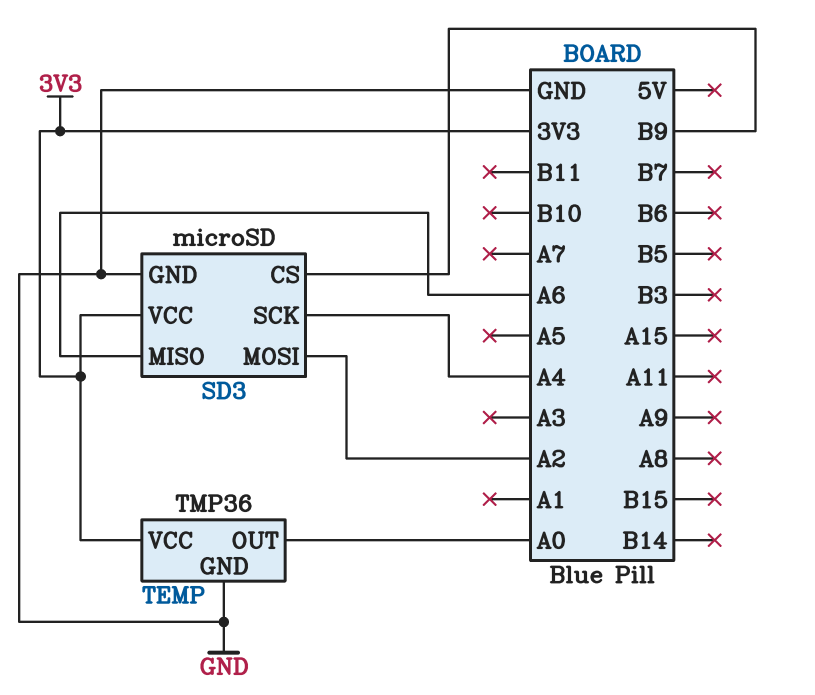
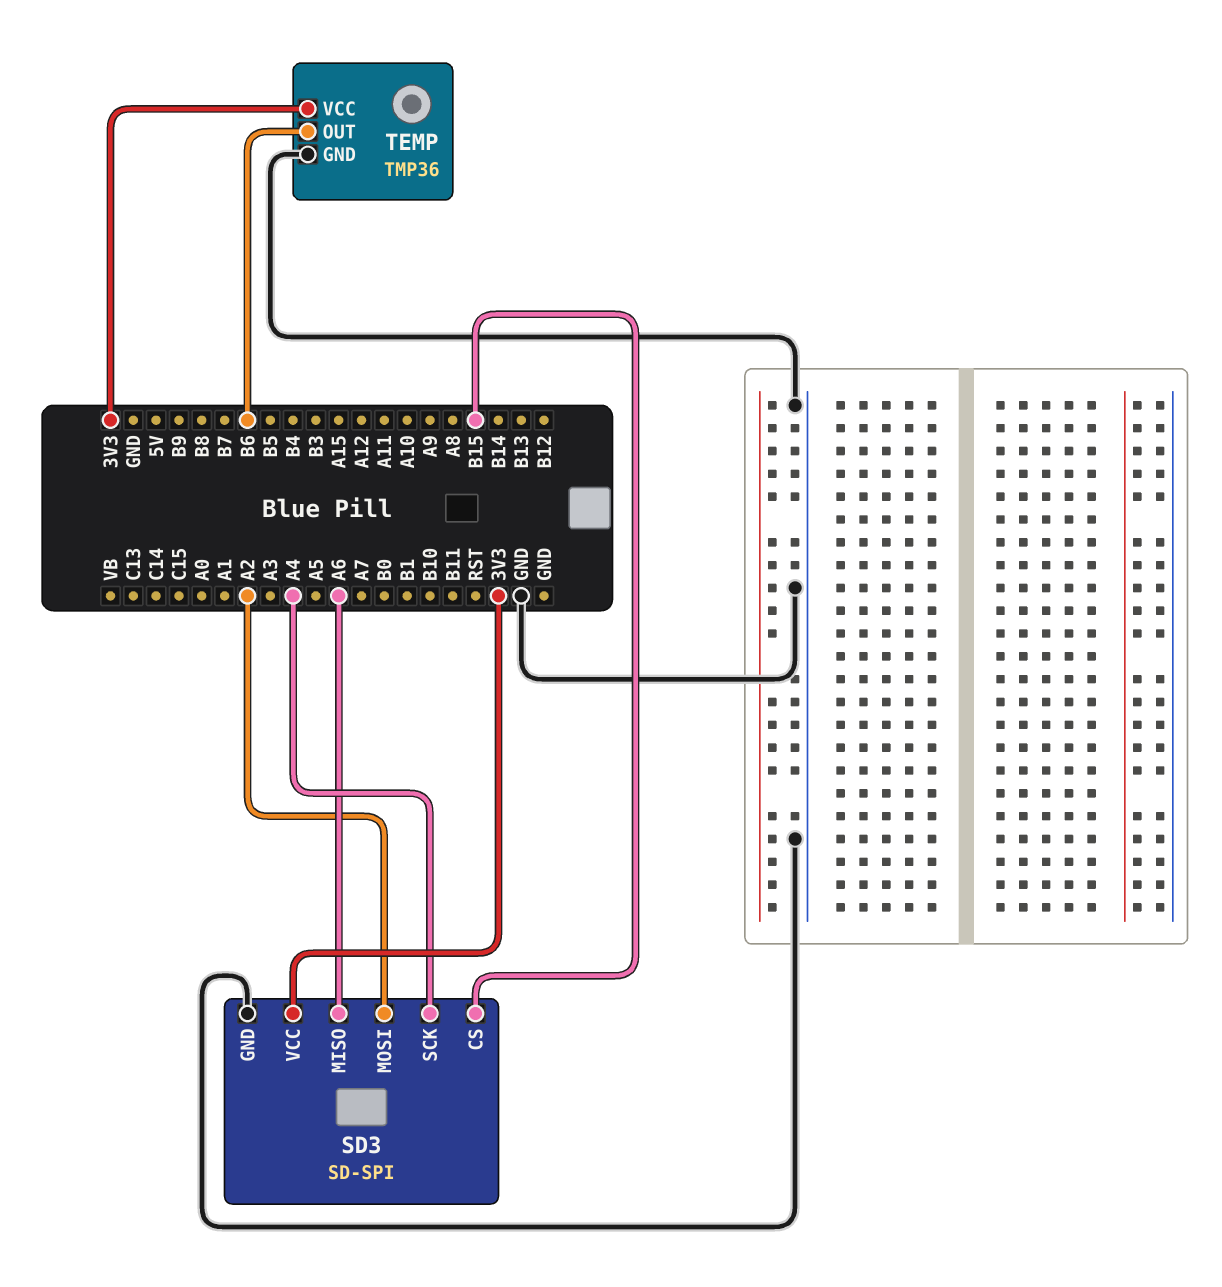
SD3: microSD -> SD-SPI
SD3 pin CS: B9 -> B15
TEMP pin OUT: A0 -> B6

